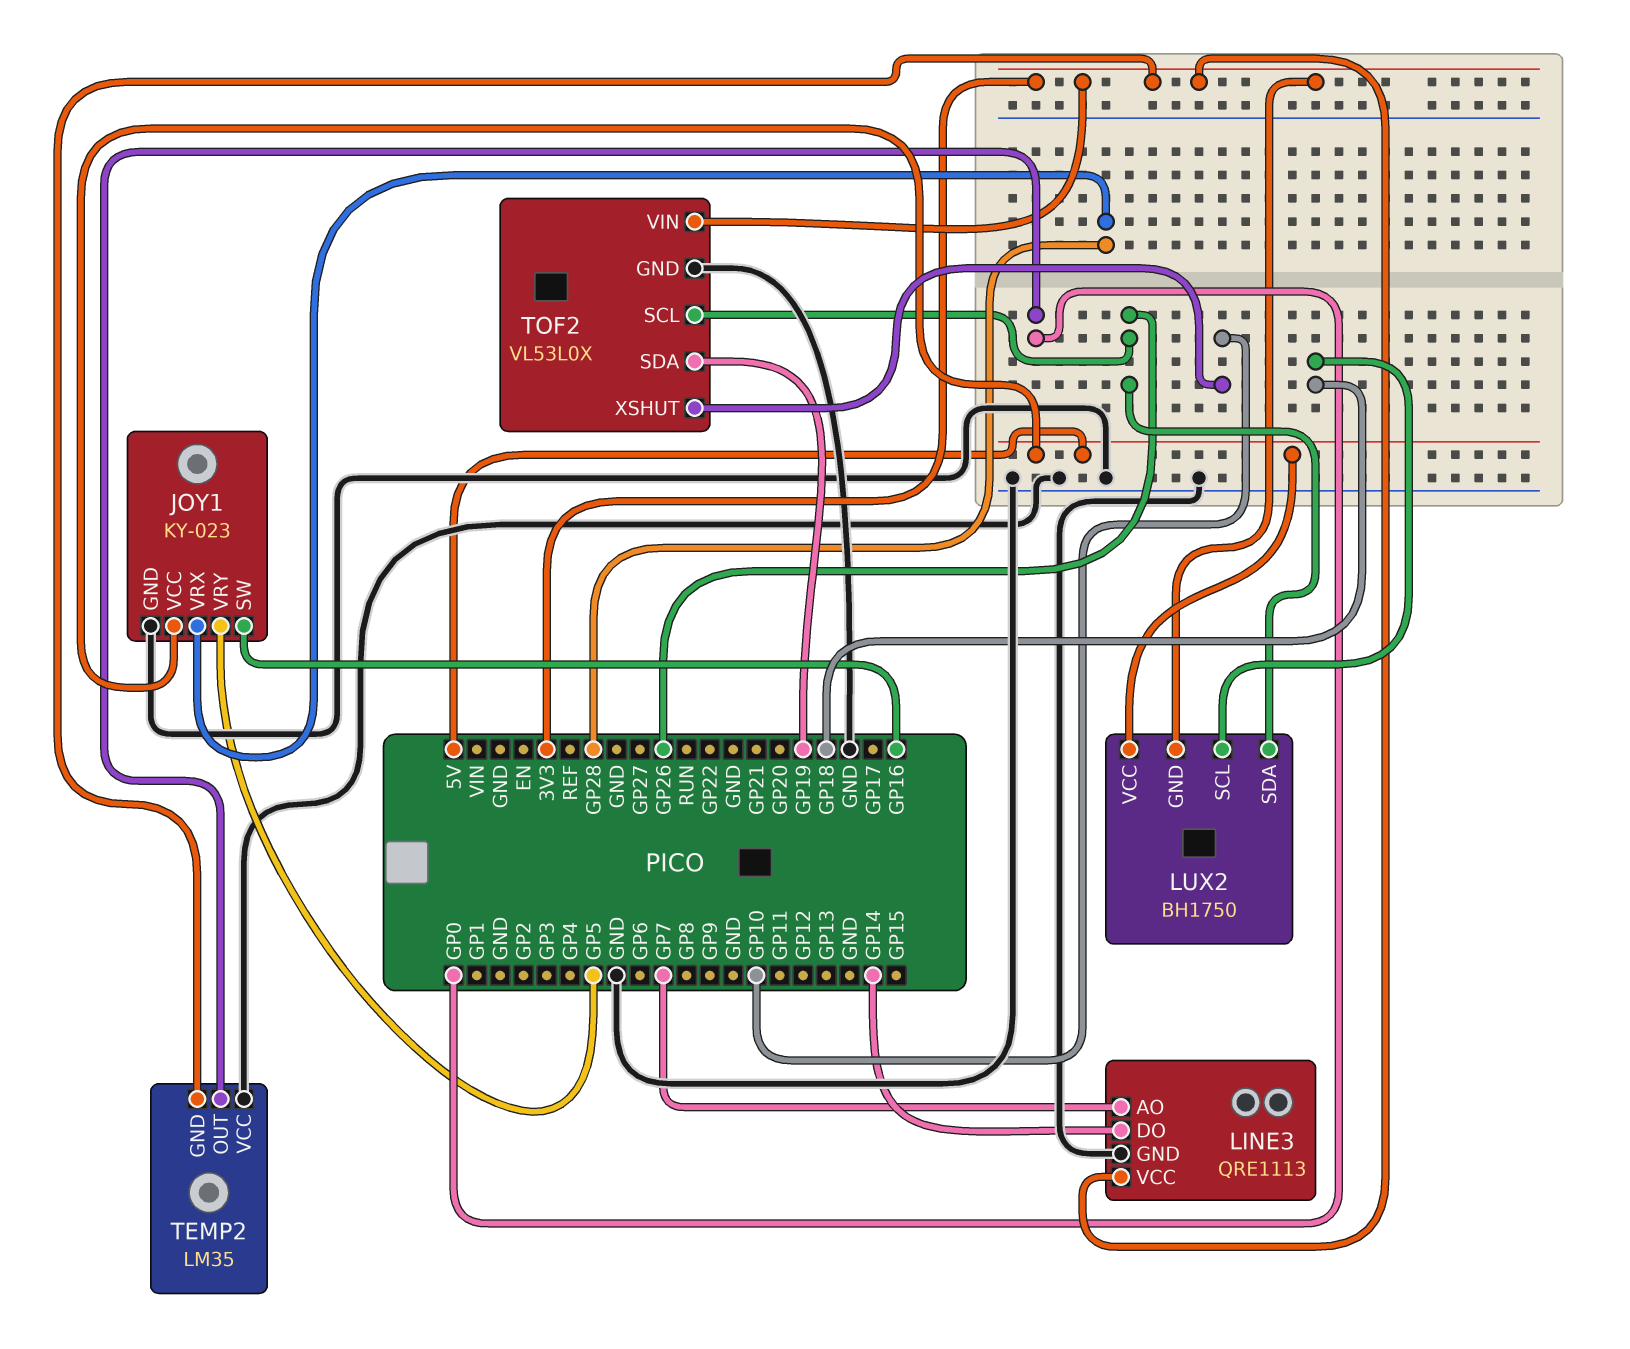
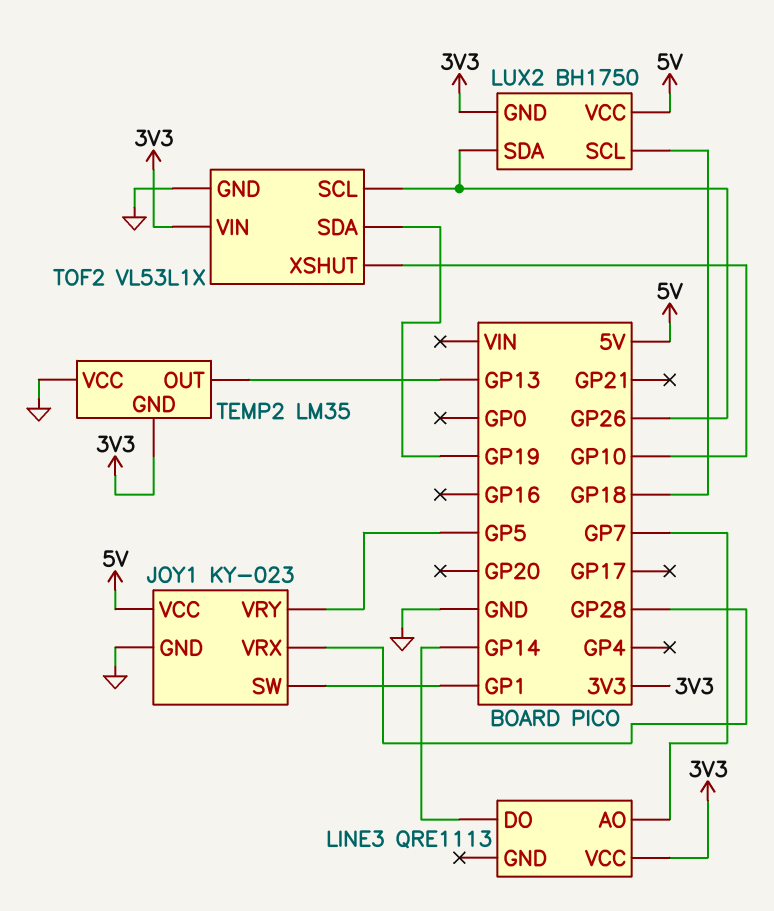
JOY1 pin SW: GP16 -> GP1
LINE3 pin GND: GND -> none
TEMP2 pin OUT: GP0 -> GP13
TOF2: VL53L0X -> VL53L1X

